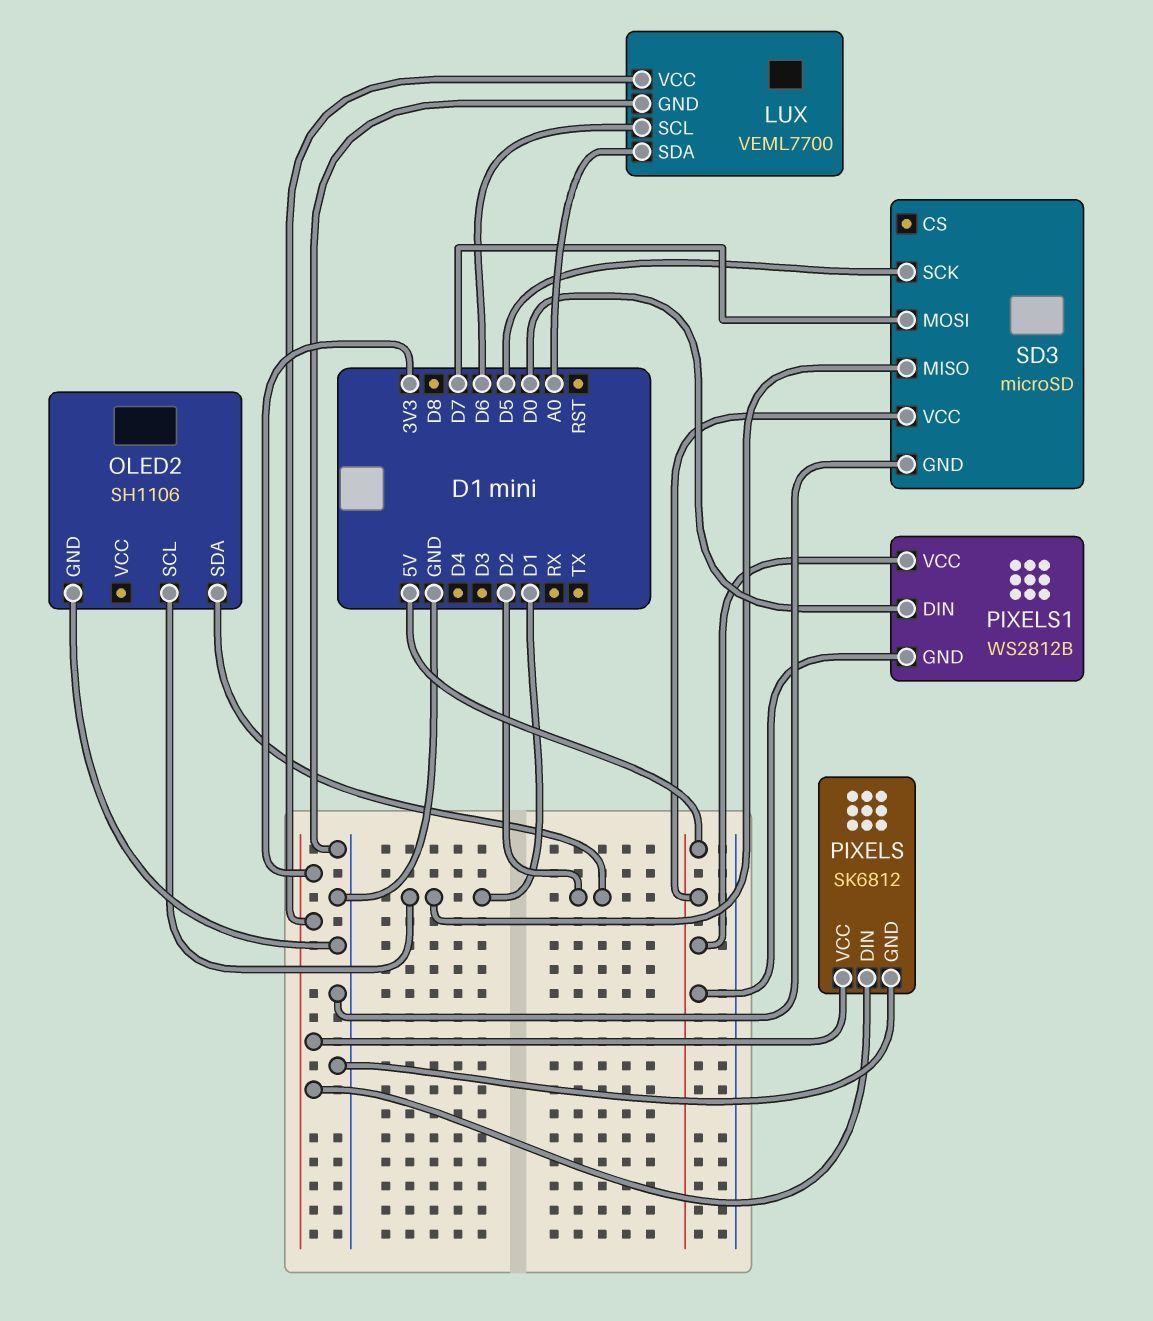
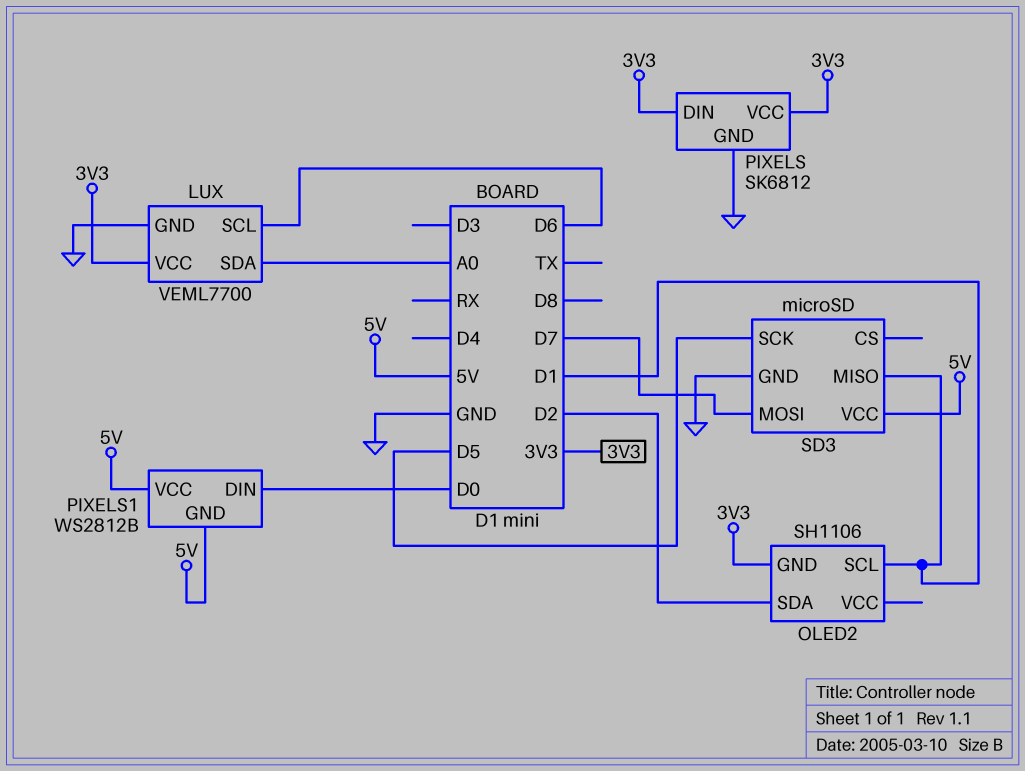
OLED2 pin GND: GND -> 3V3

